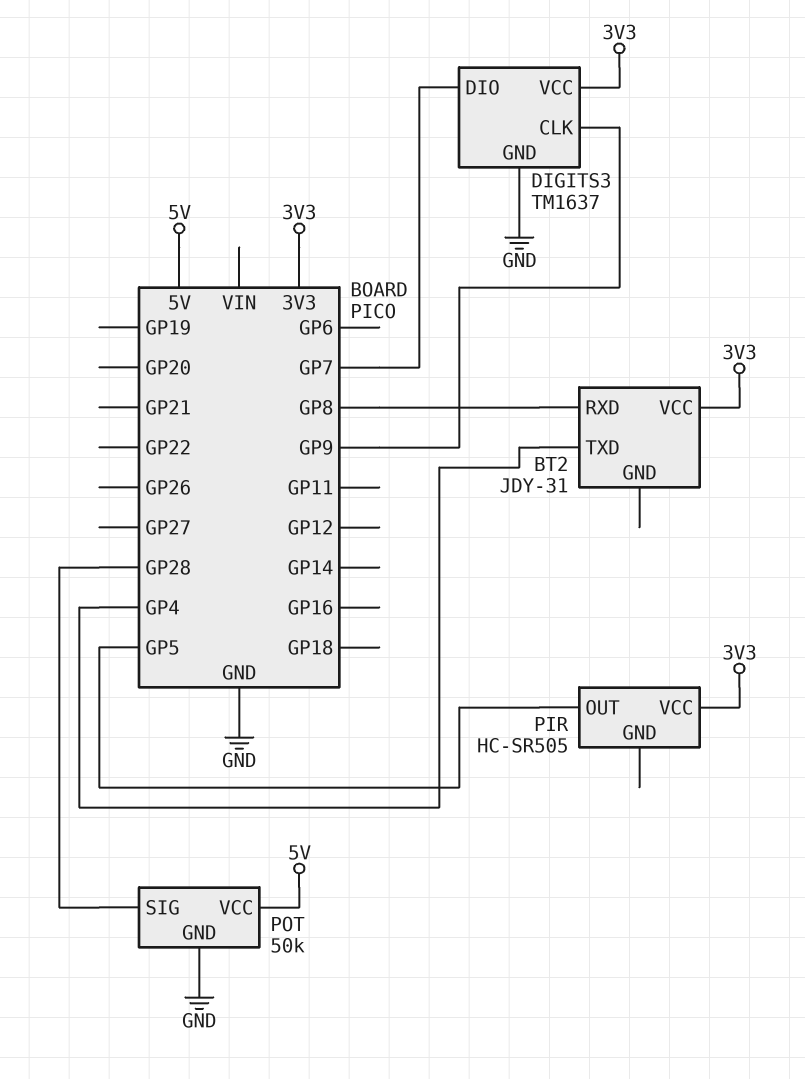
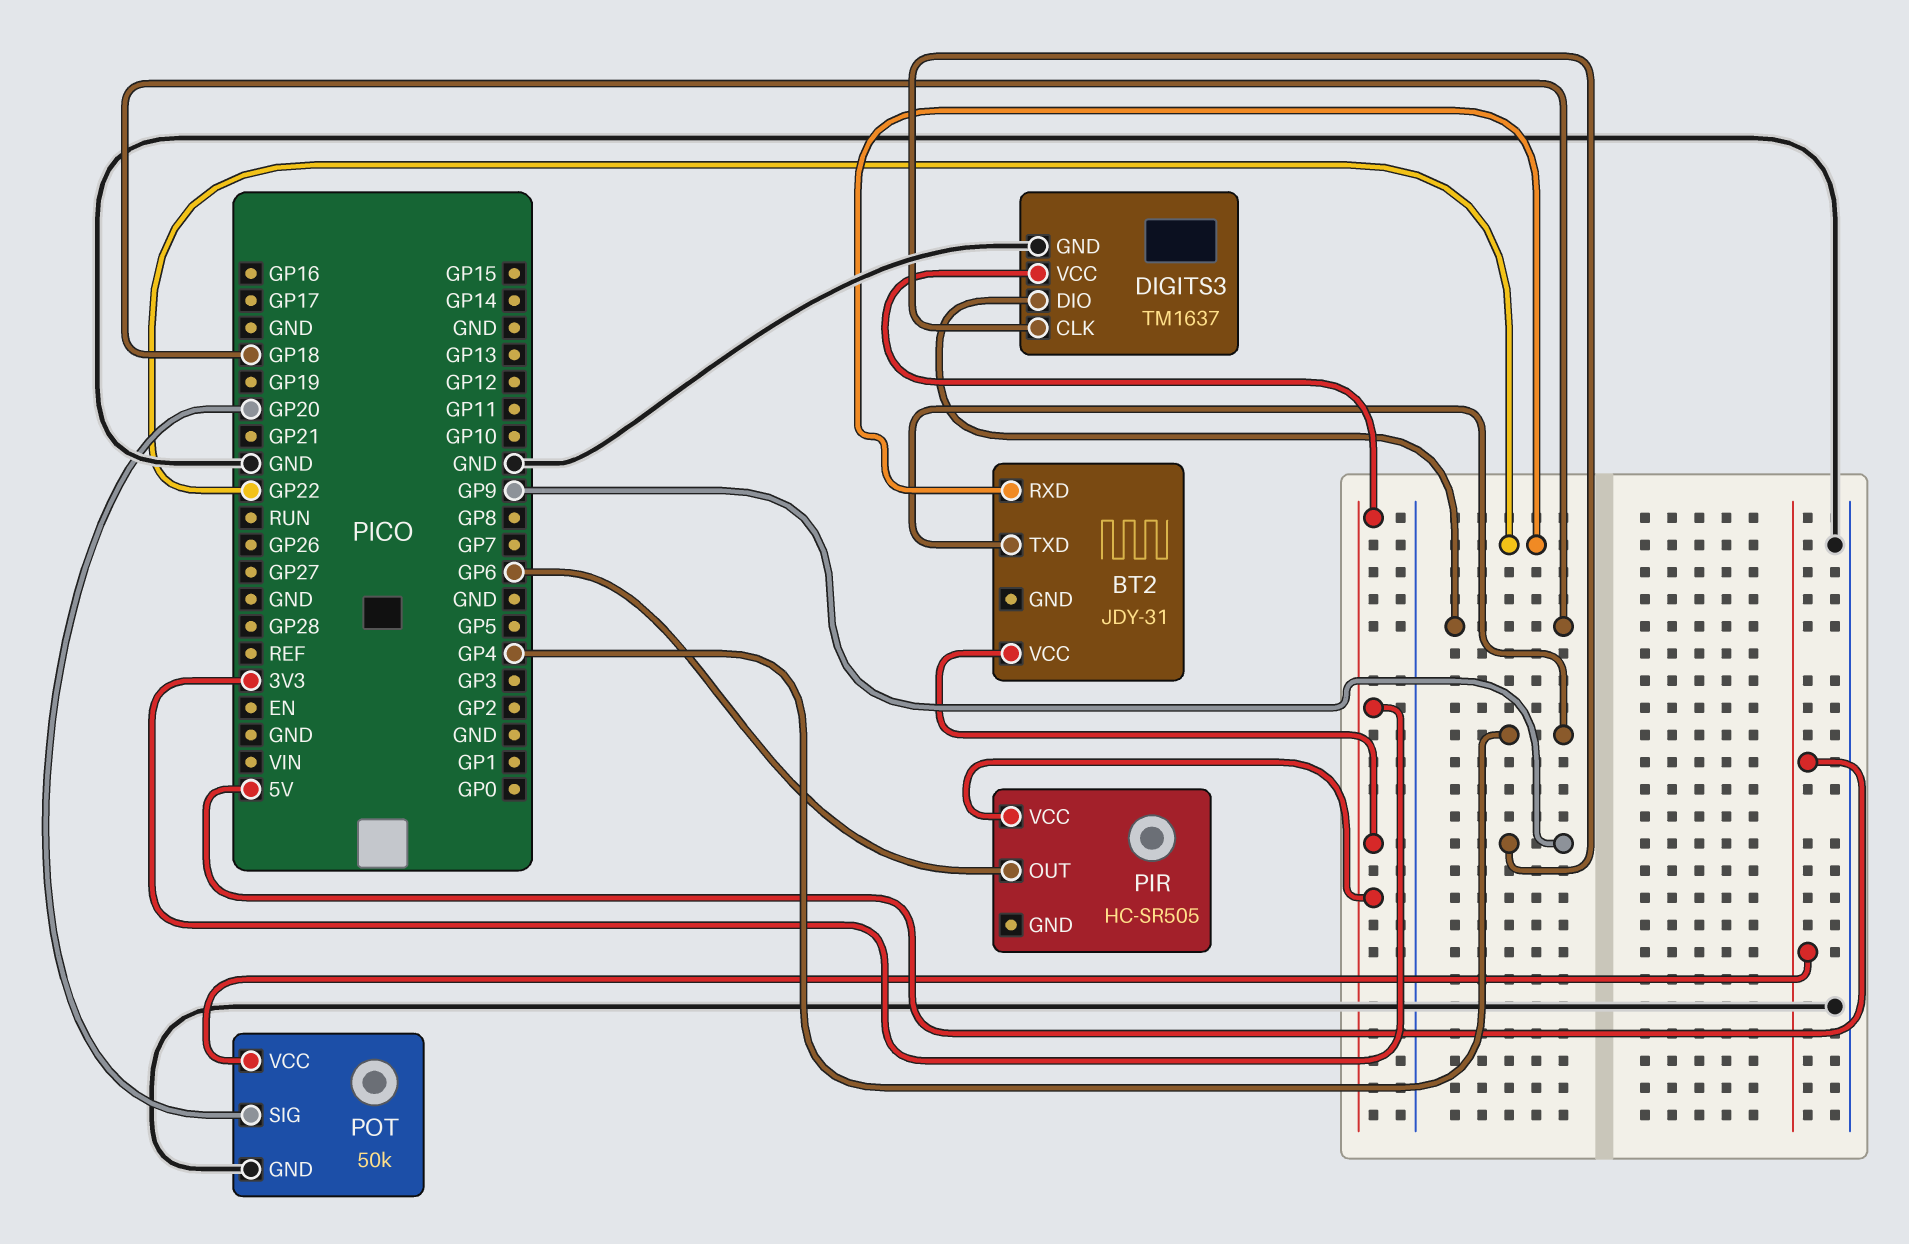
BT2 pin RXD: GP8 -> GP22
DIGITS3 pin DIO: GP7 -> GP18
PIR pin OUT: GP5 -> GP6
POT pin SIG: GP28 -> GP20

